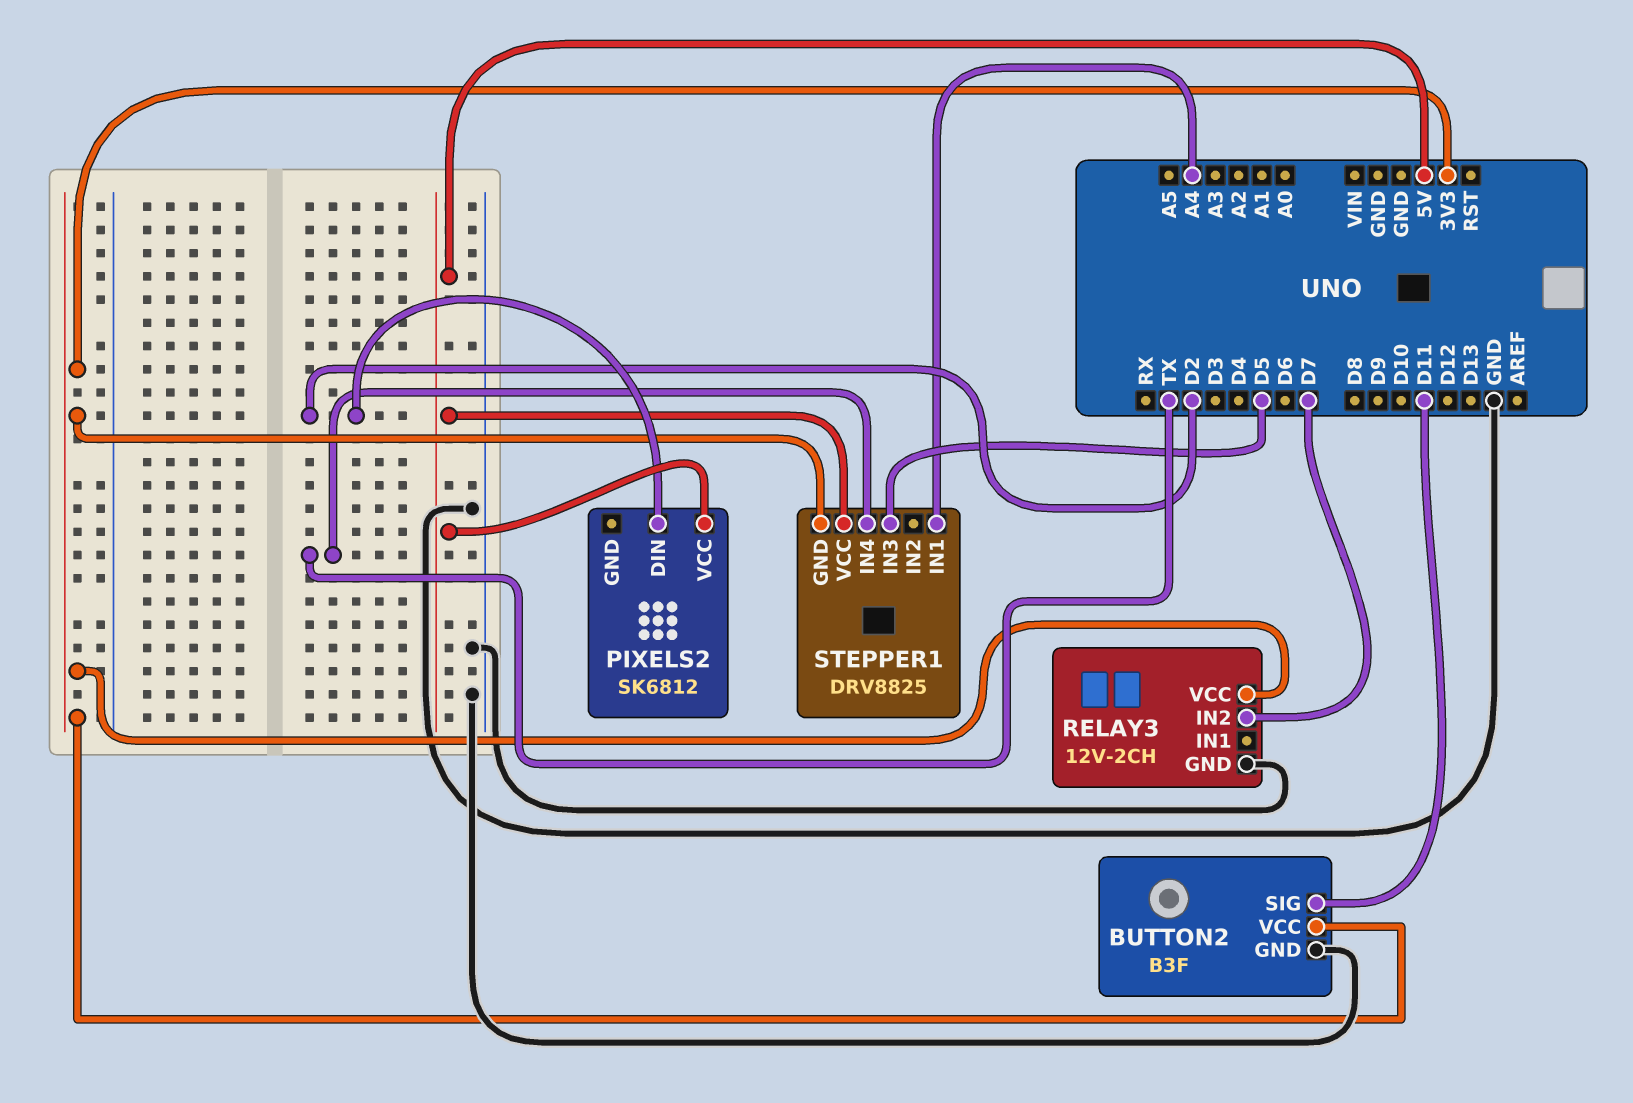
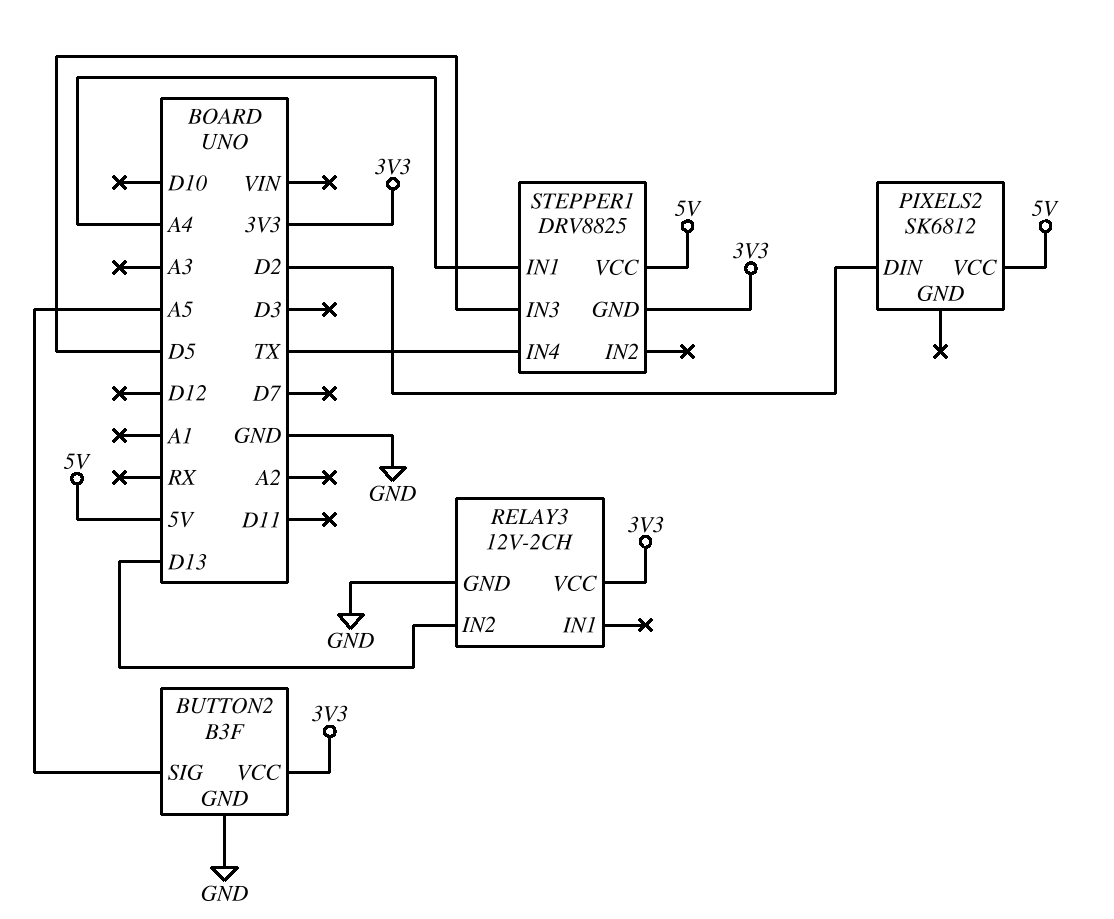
BUTTON2 pin SIG: D11 -> A5
RELAY3 pin IN2: D7 -> D13

